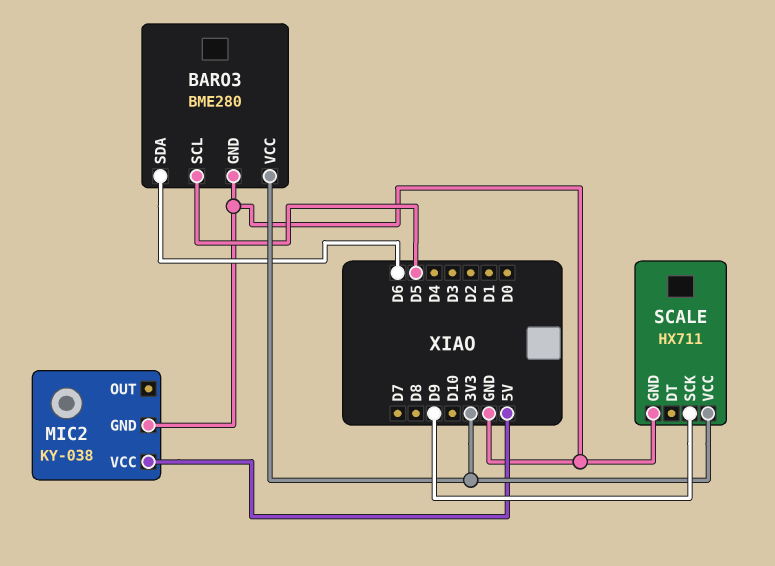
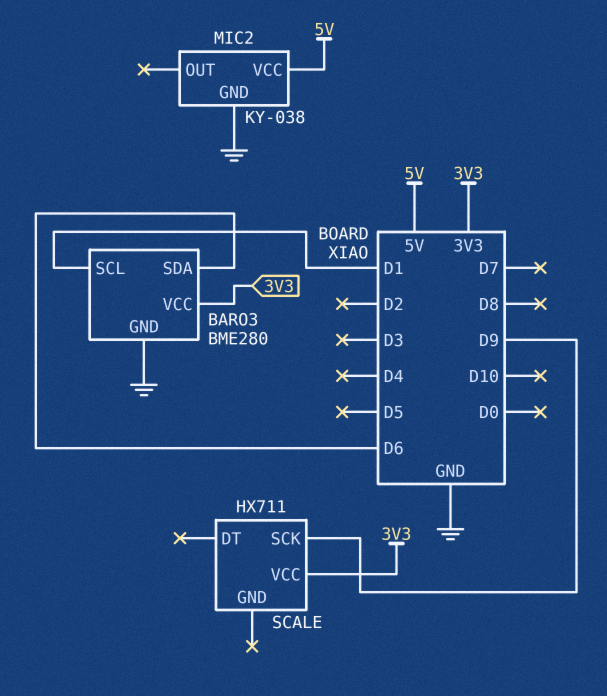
BARO3 pin SCL: D5 -> D1
SCALE pin GND: GND -> none

